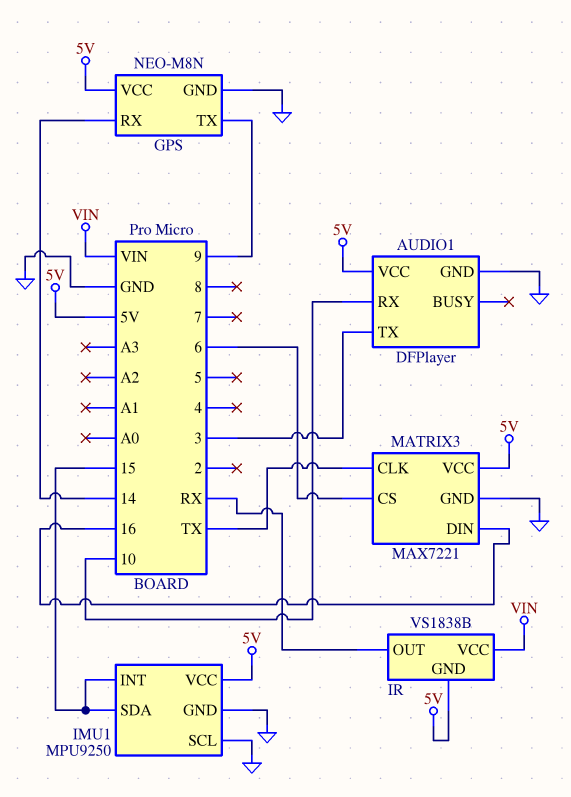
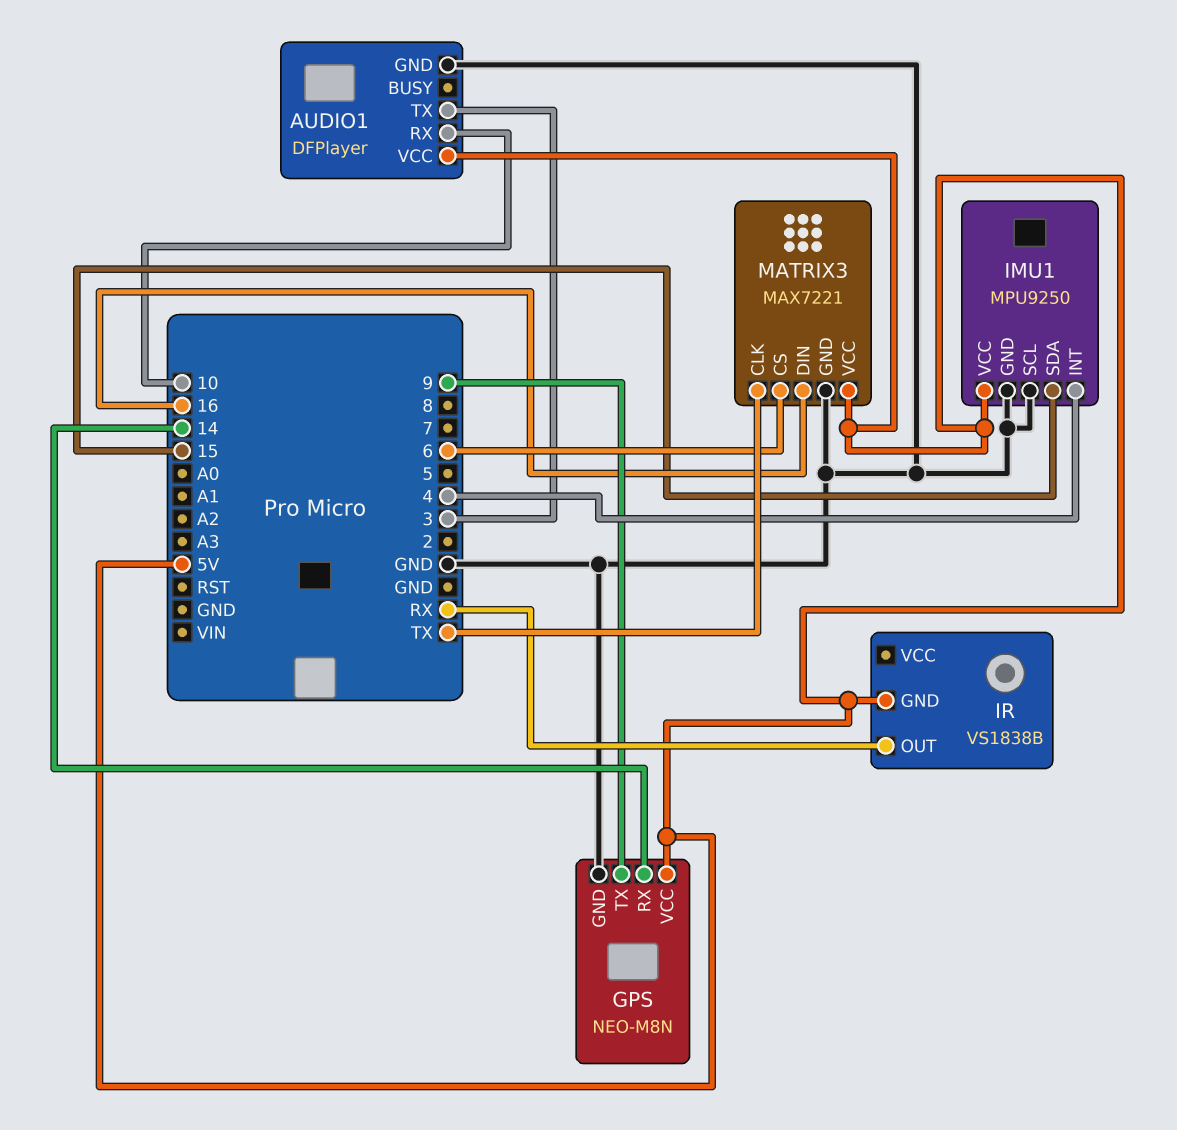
IMU1 pin INT: 15 -> 4
IR pin VCC: VIN -> none

